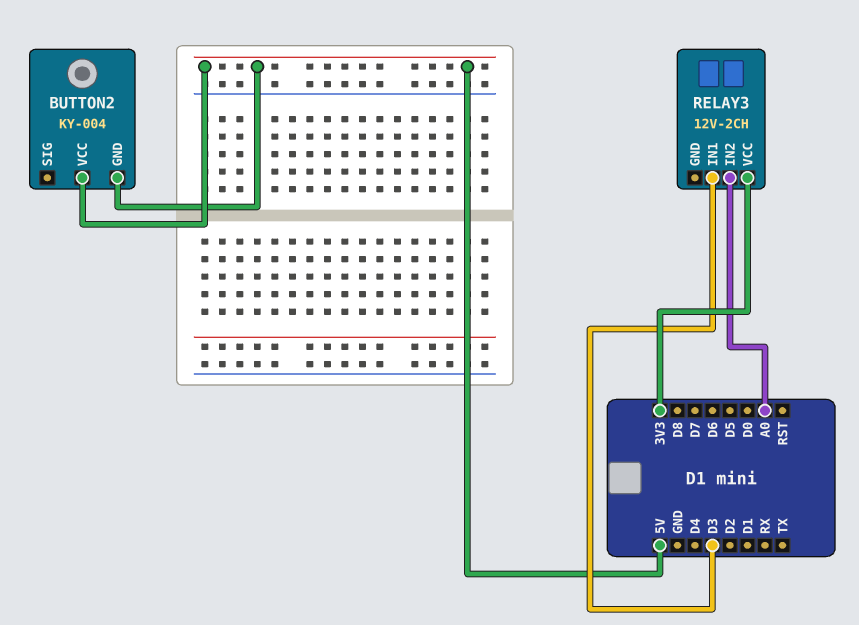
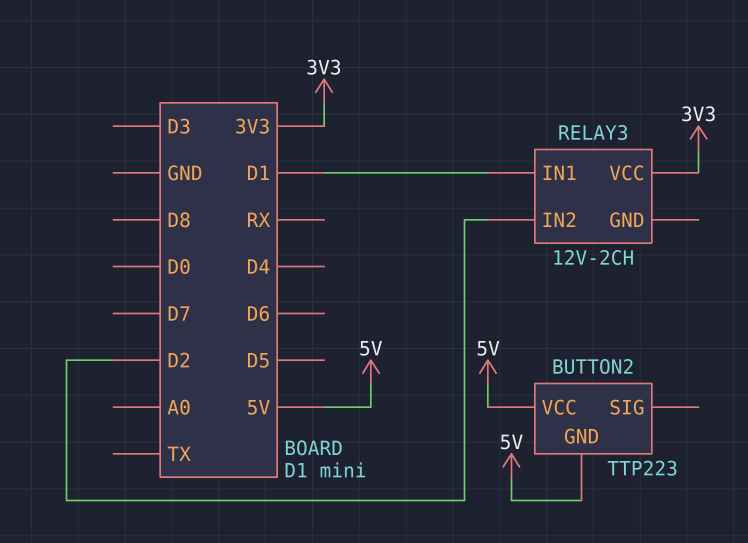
BUTTON2: KY-004 -> TTP223
RELAY3 pin IN1: D3 -> D1
RELAY3 pin IN2: A0 -> D2

